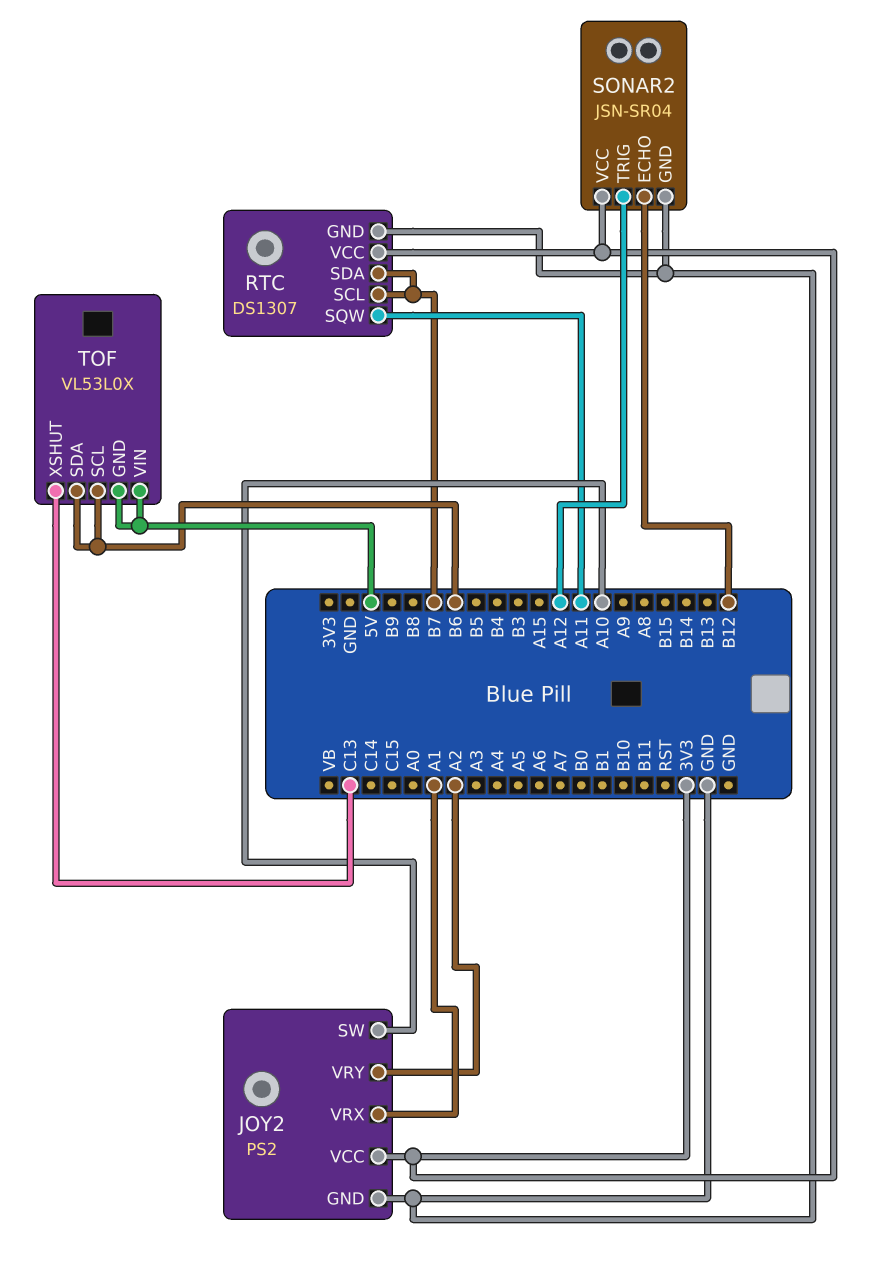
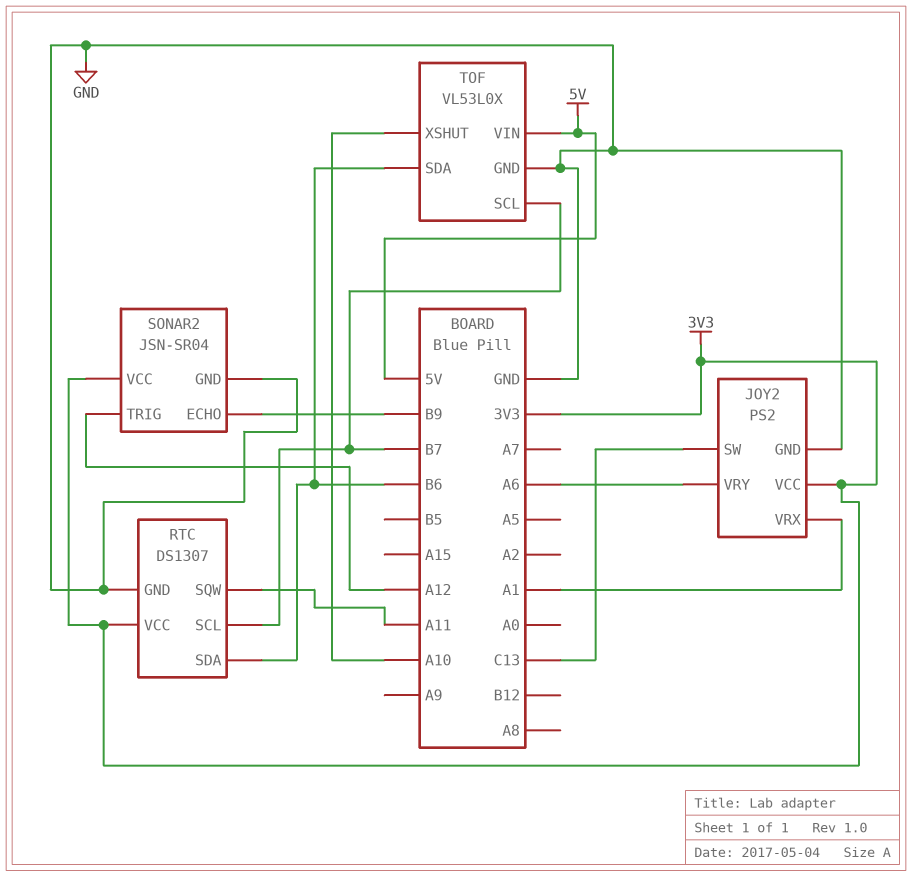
JOY2 pin SW: A10 -> C13
JOY2 pin VRY: A2 -> A6
RTC pin SDA: B7 -> B6
SONAR2 pin ECHO: B12 -> B9
TOF pin GND: 5V -> GND
TOF pin SCL: B6 -> B7
TOF pin XSHUT: C13 -> A10

